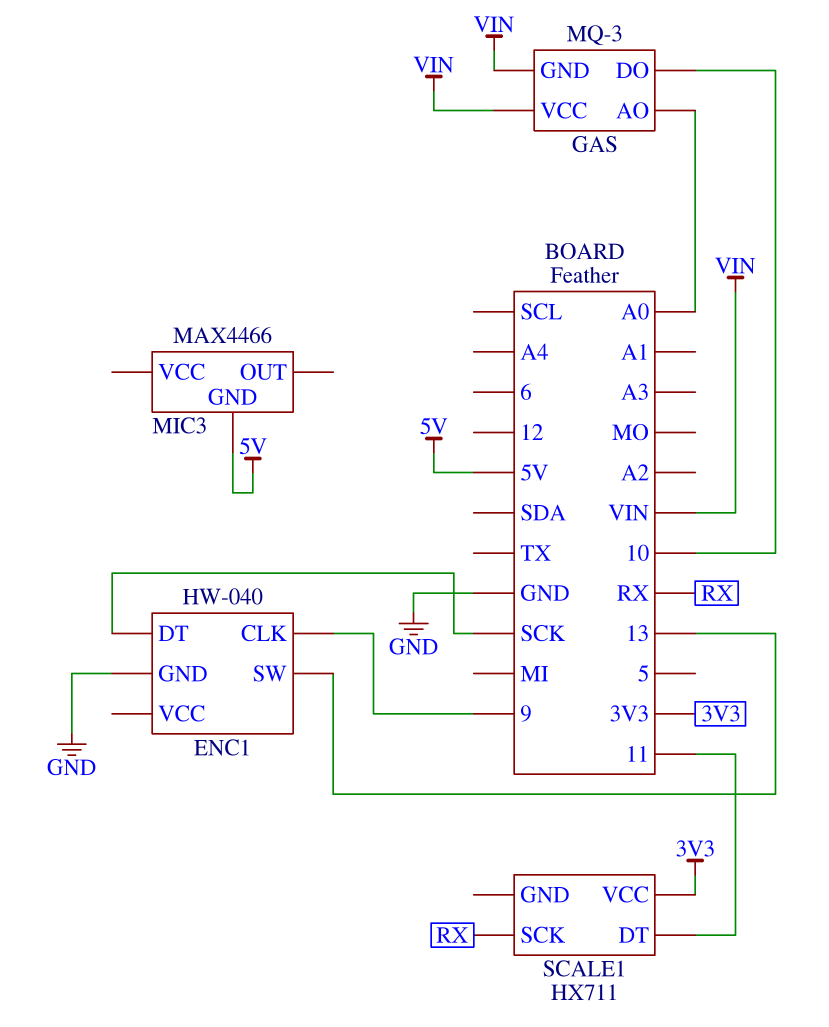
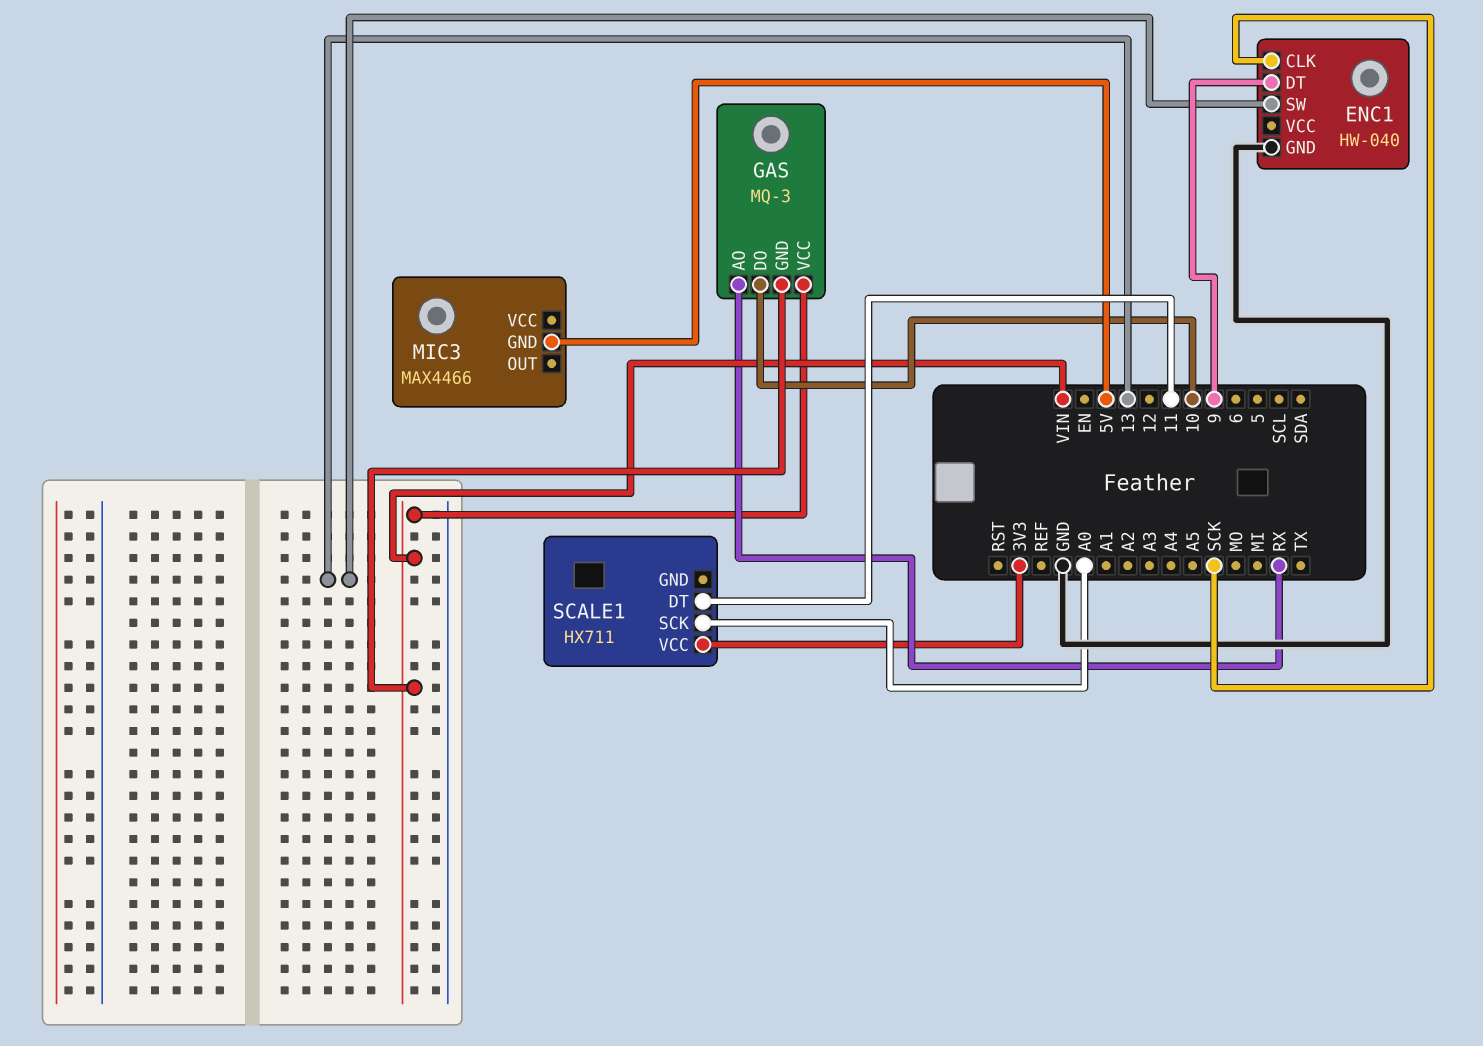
ENC1 pin CLK: 9 -> SCK
ENC1 pin DT: SCK -> 9
GAS pin AO: A0 -> RX
SCALE1 pin SCK: RX -> A0

